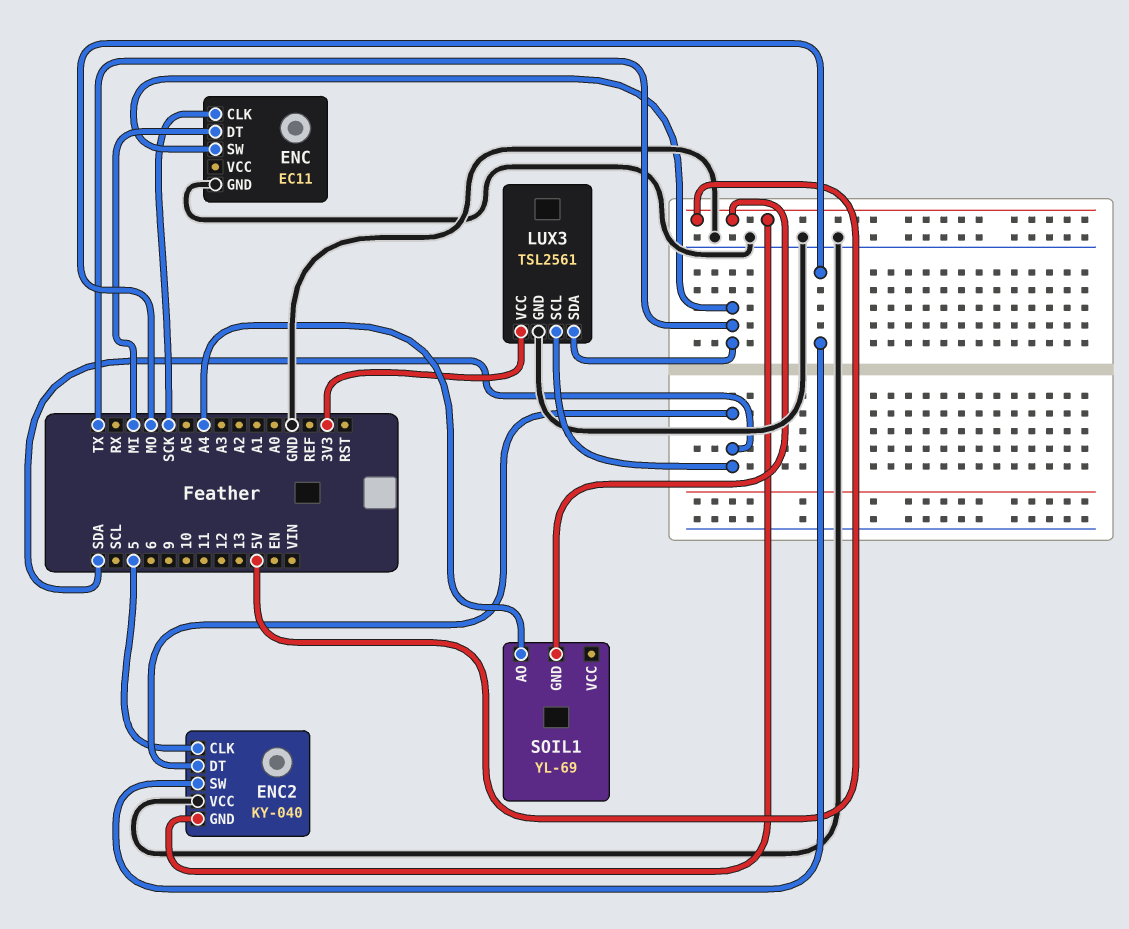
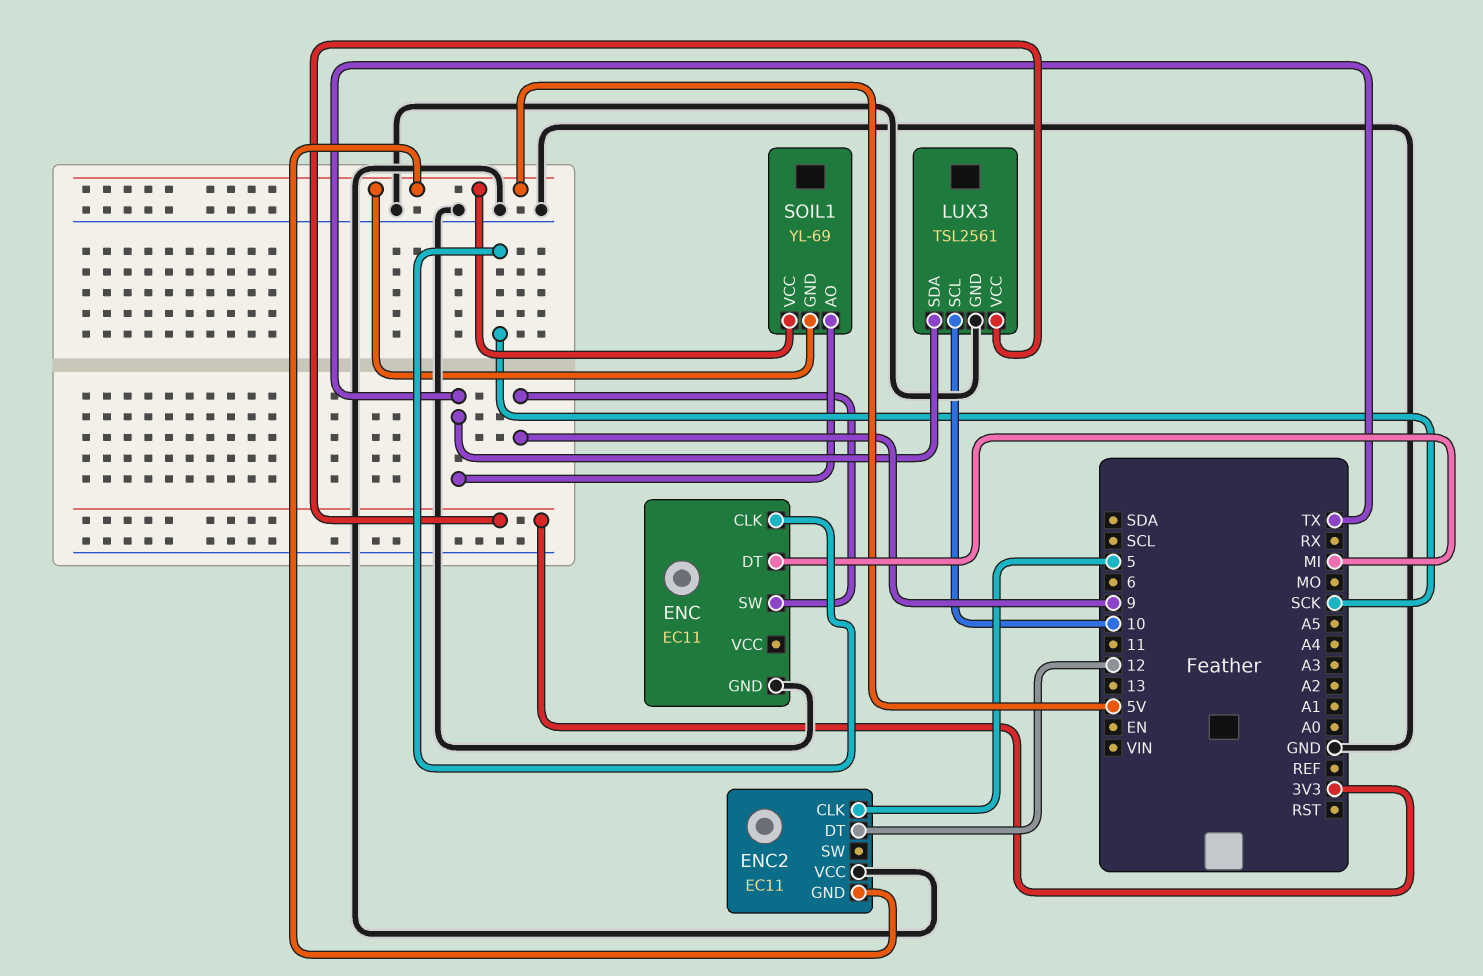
ENC pin SW: TX -> 9
ENC2: KY-040 -> EC11
ENC2 pin DT: SDA -> 12
ENC2 pin SW: MO -> none
LUX3 pin SCL: SDA -> 10
SOIL1 pin AO: A4 -> TX
SOIL1 pin VCC: none -> 5V

